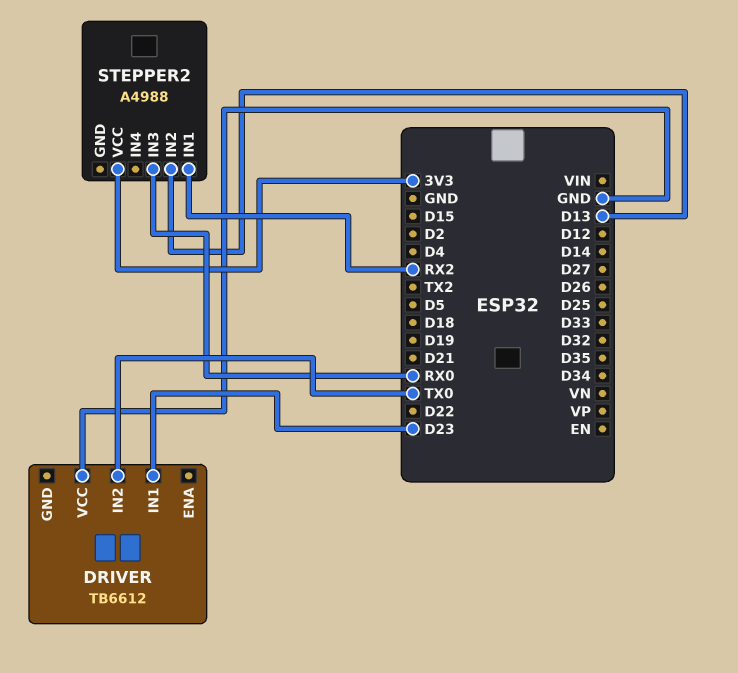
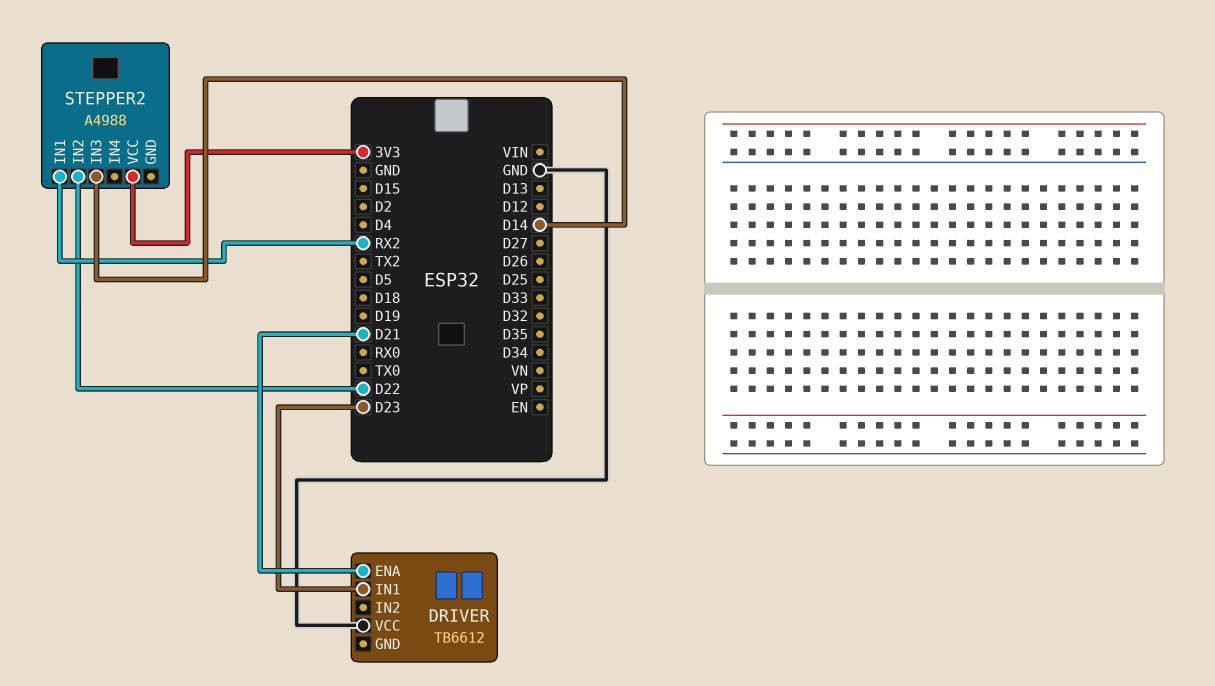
DRIVER pin ENA: none -> D21
DRIVER pin IN2: TX0 -> none
STEPPER2 pin IN2: D13 -> D22
STEPPER2 pin IN3: RX0 -> D14

